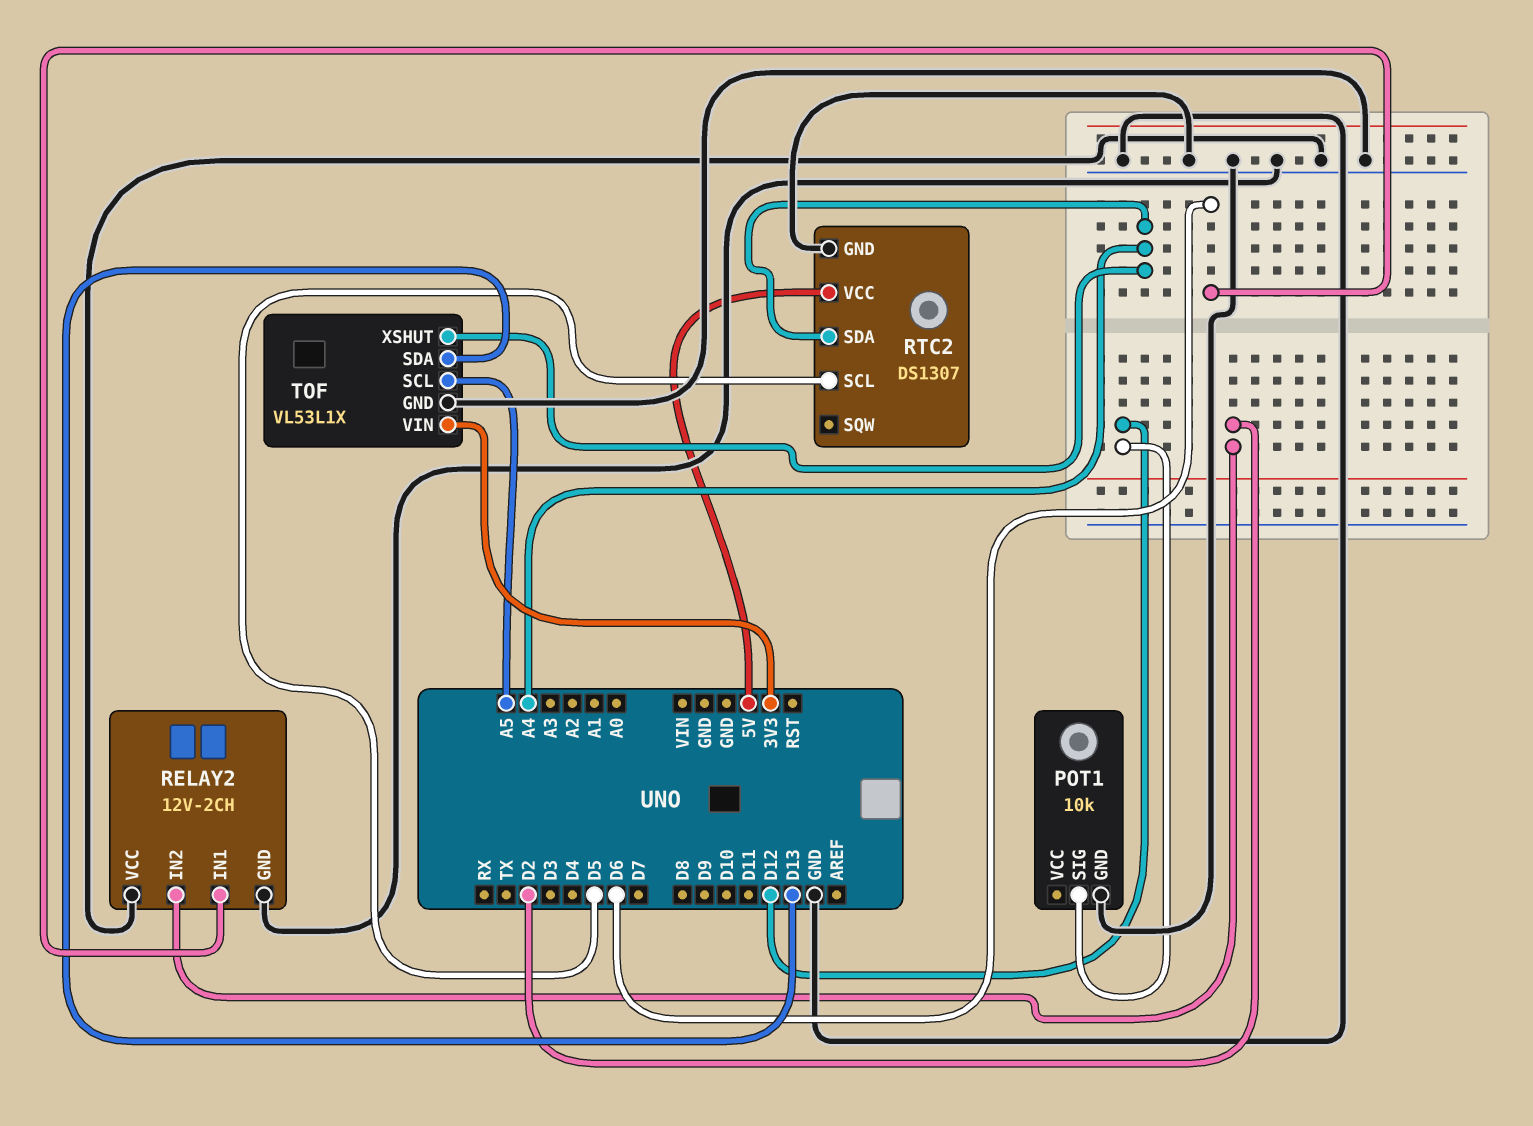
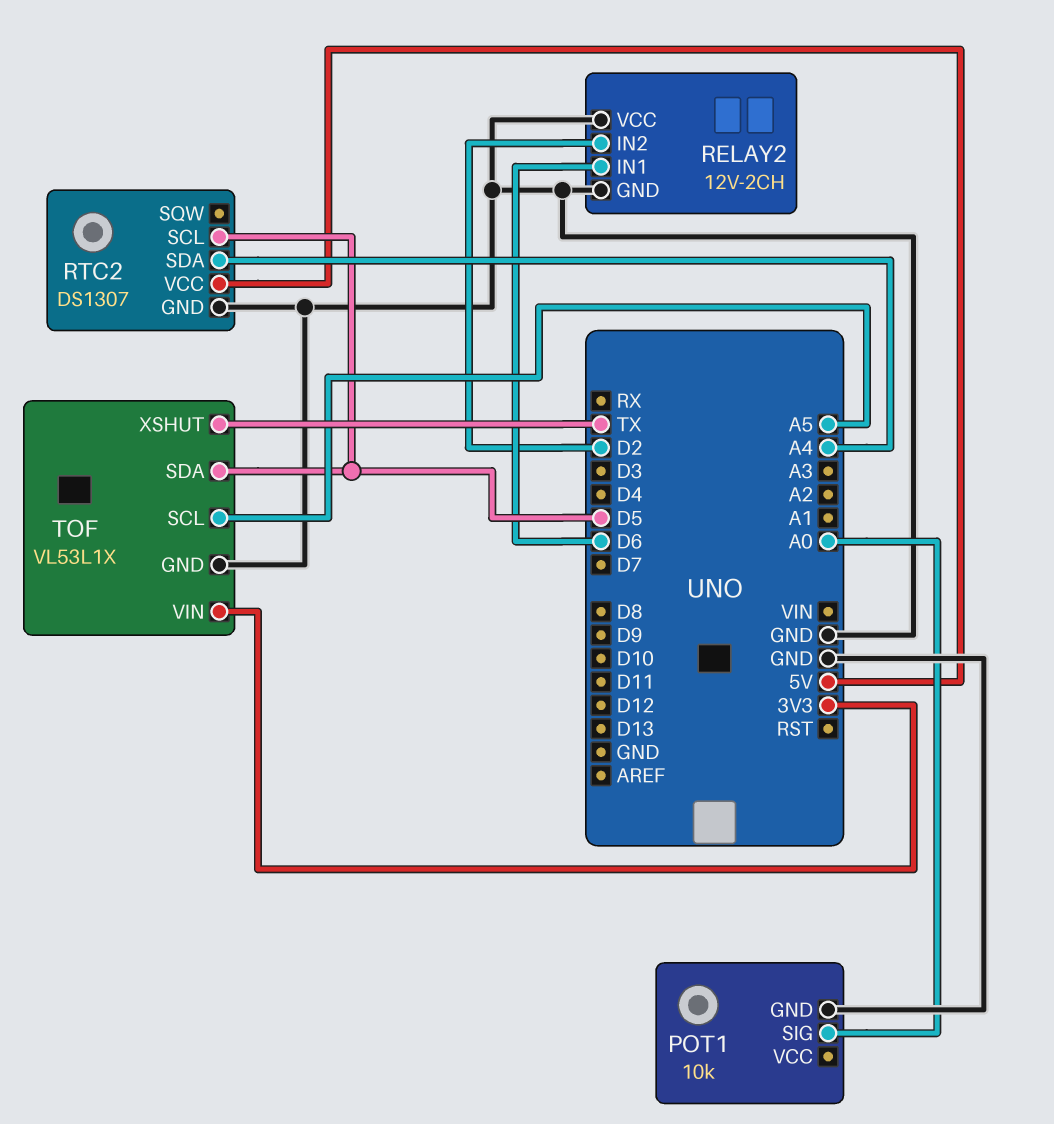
POT1 pin SIG: D12 -> A0
TOF pin SDA: D13 -> D5
TOF pin XSHUT: A4 -> TX

